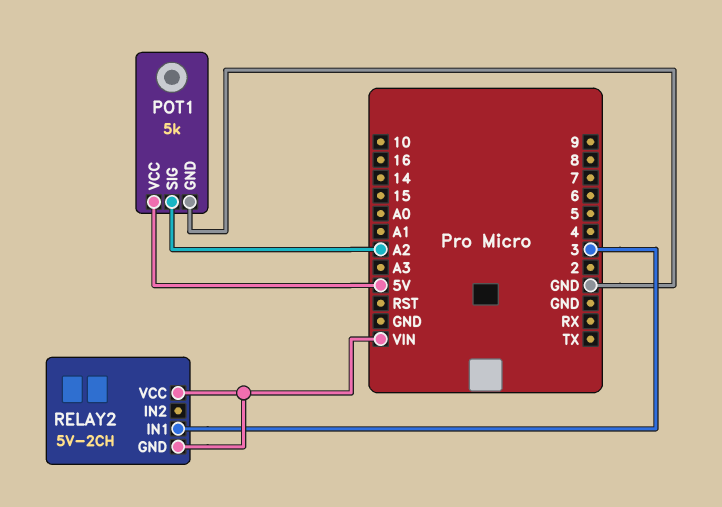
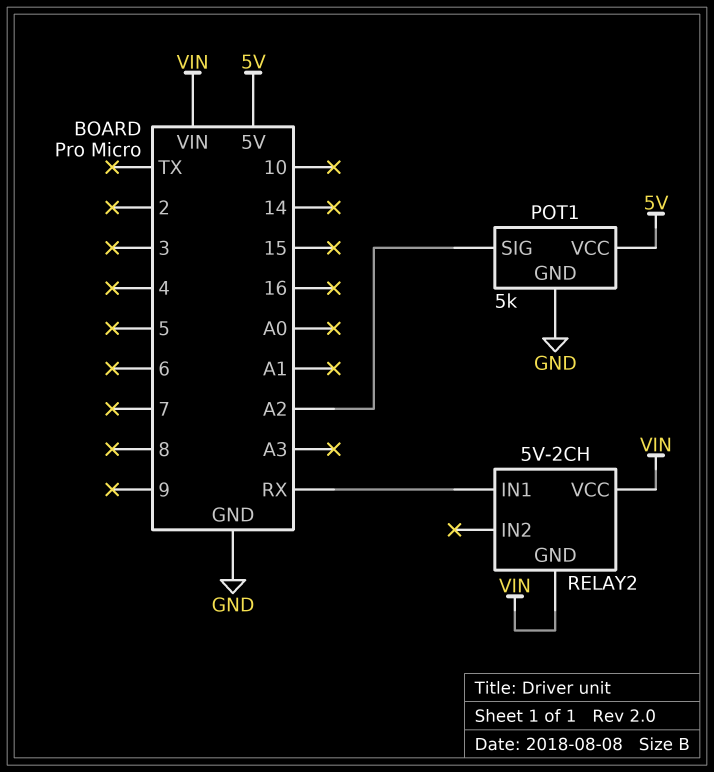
RELAY2 pin IN1: 3 -> RX

